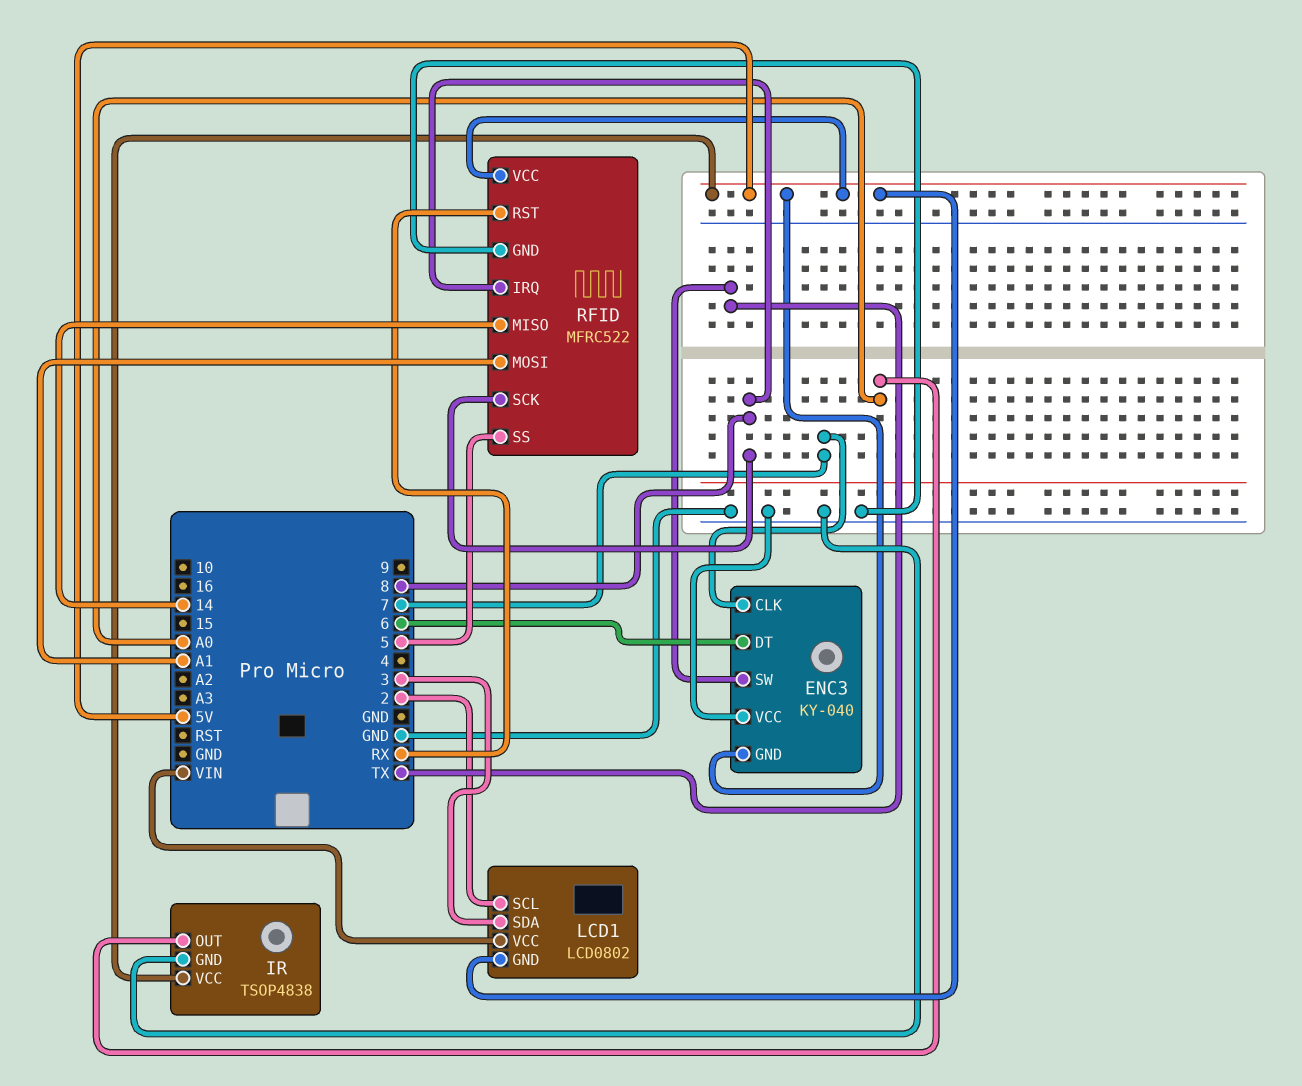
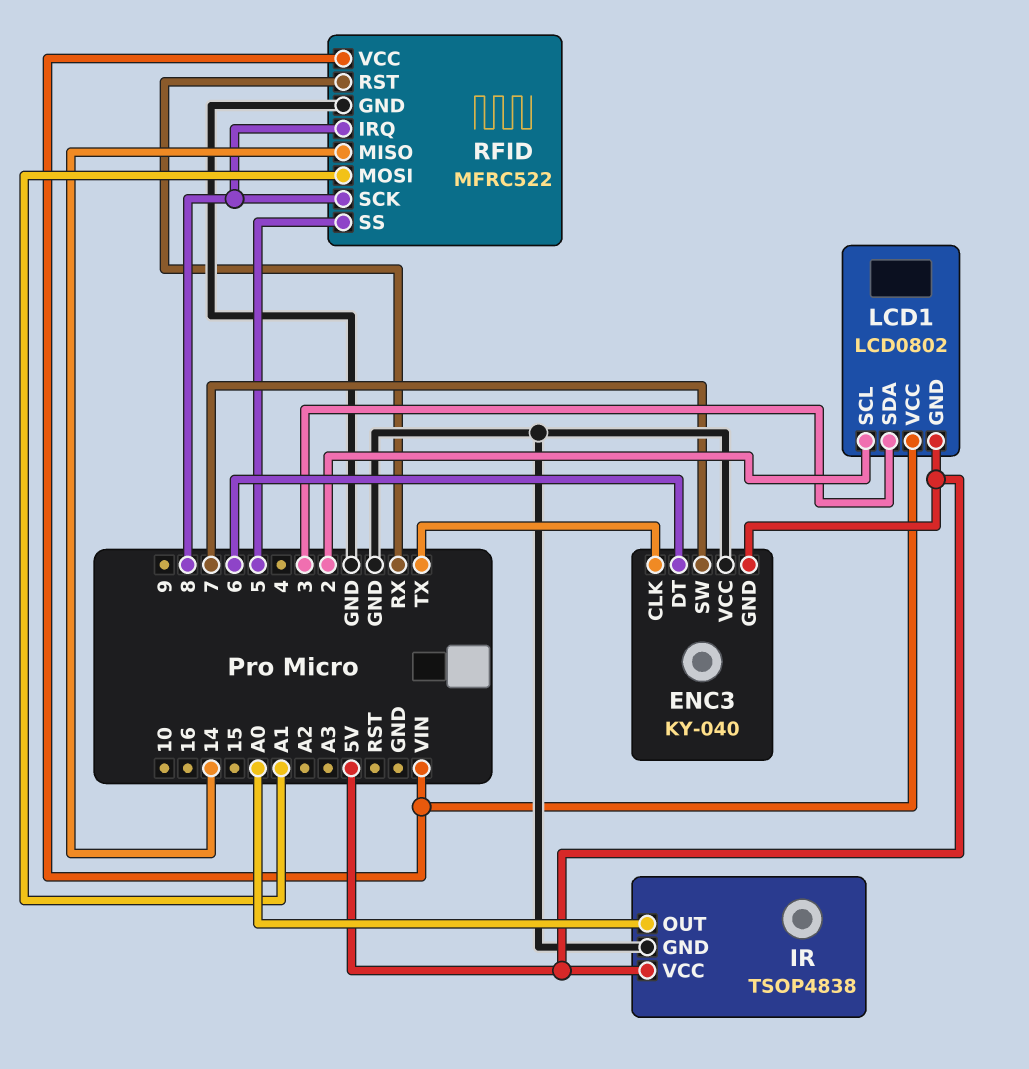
ENC3 pin CLK: 7 -> TX
ENC3 pin SW: TX -> 7
RFID pin VCC: 5V -> VIN

